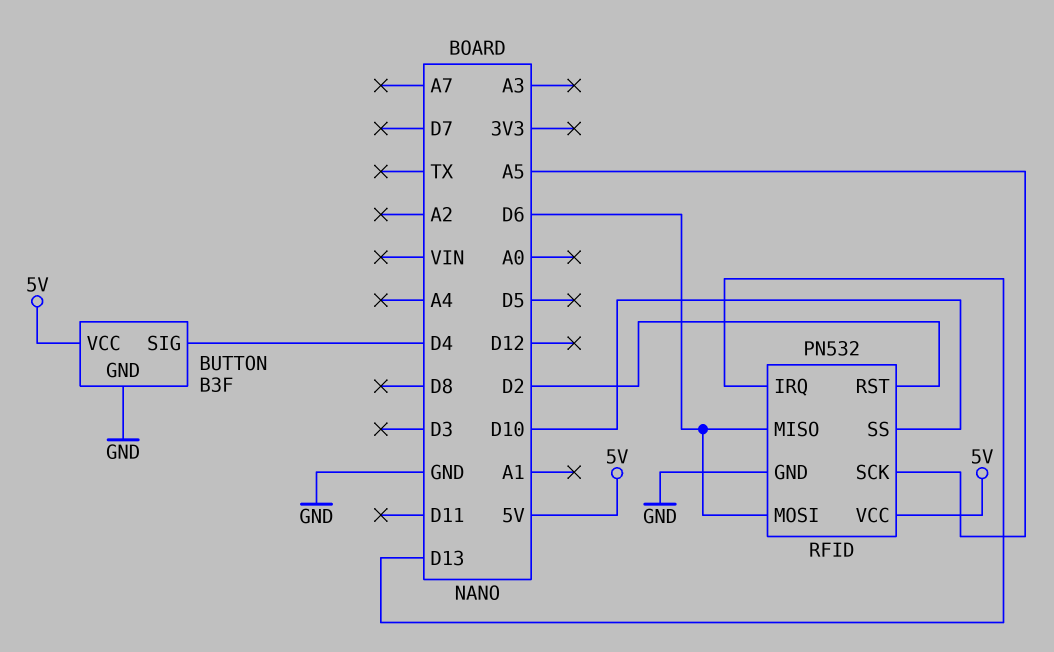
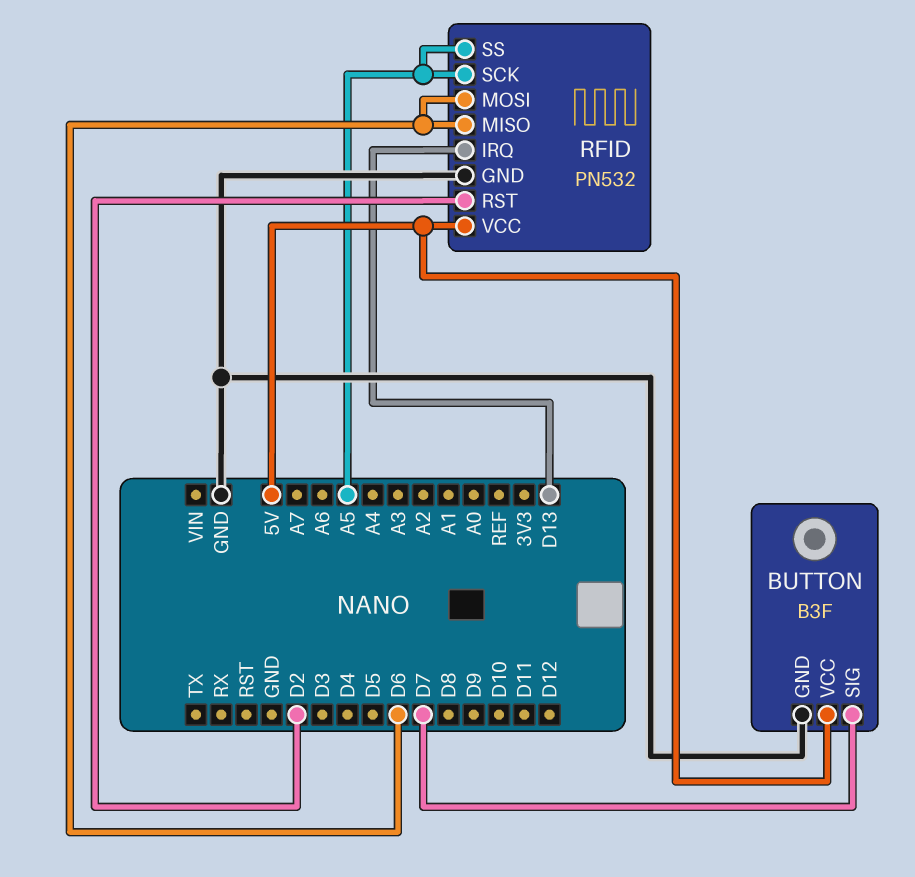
BUTTON pin SIG: D4 -> D7
RFID pin SS: D10 -> A5

